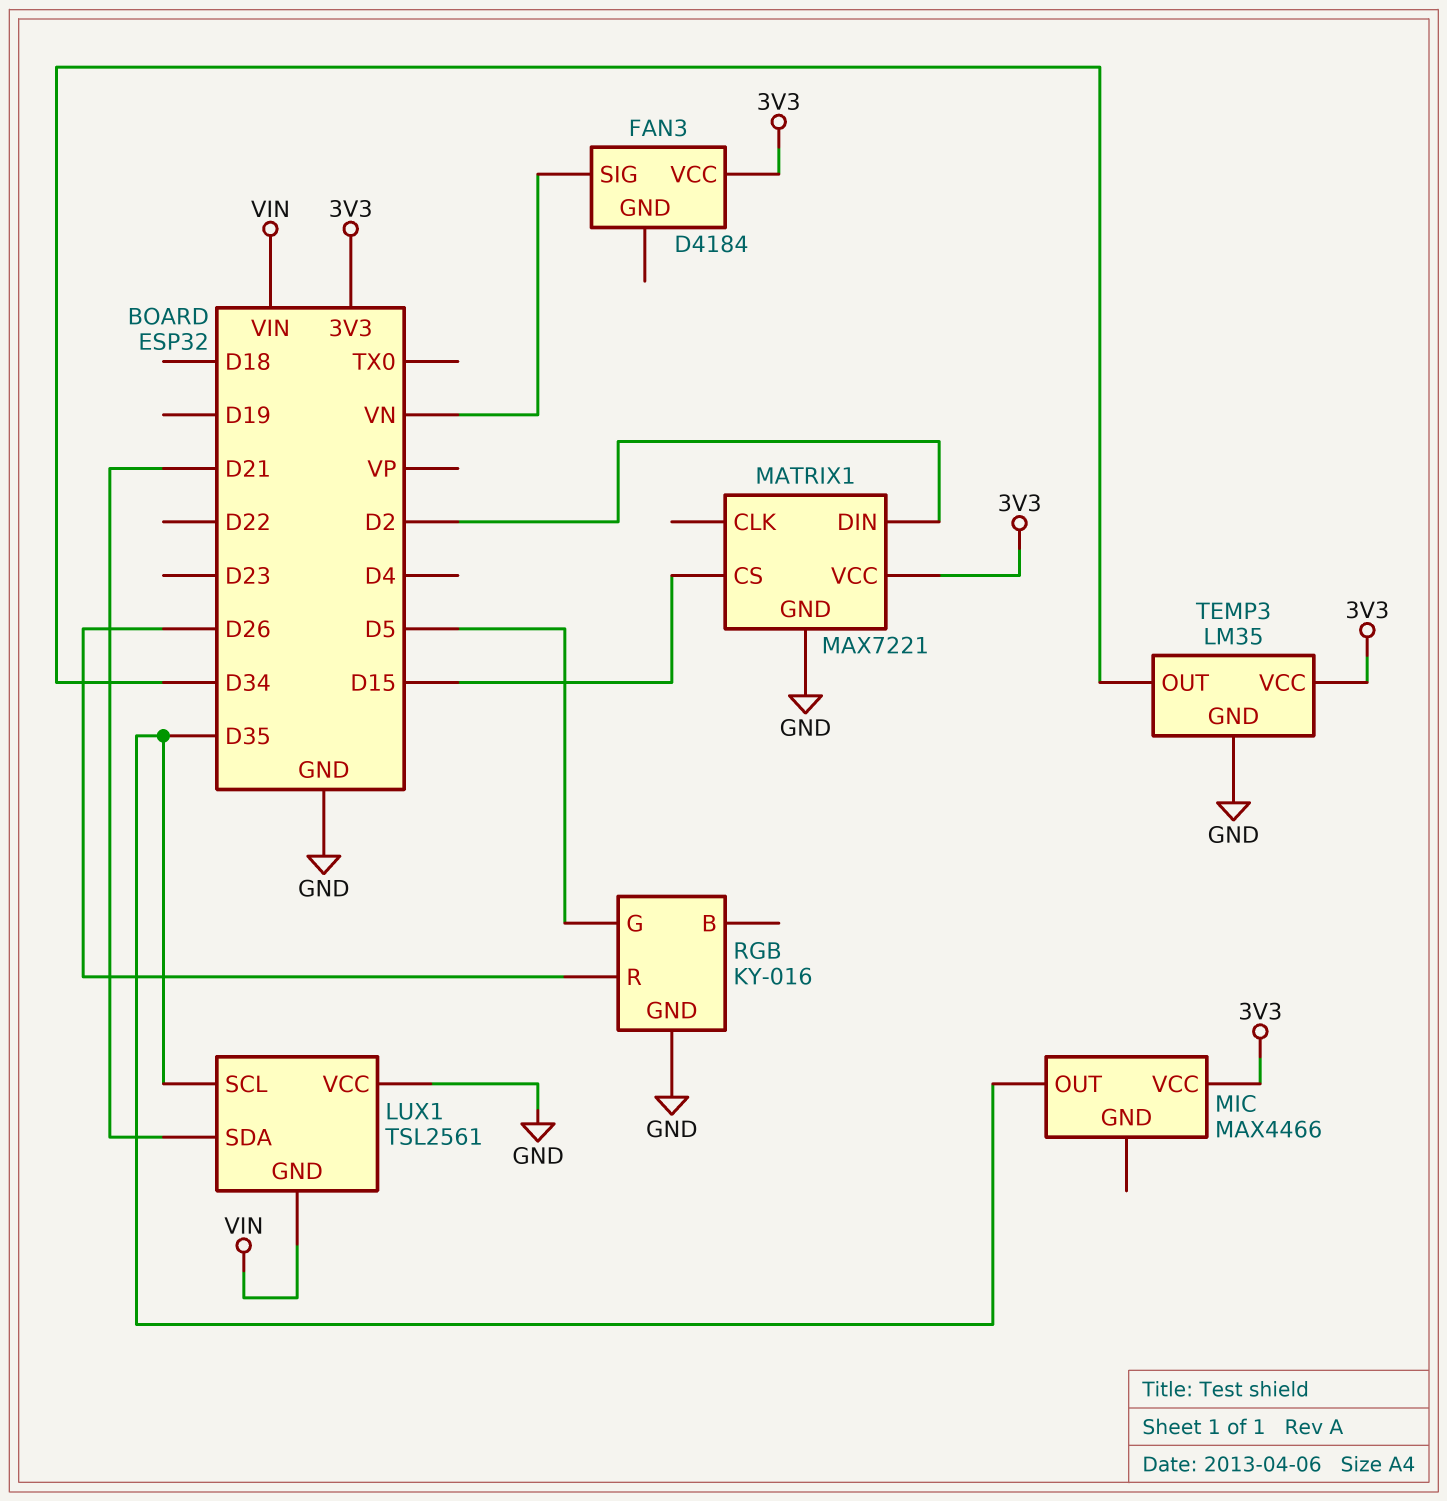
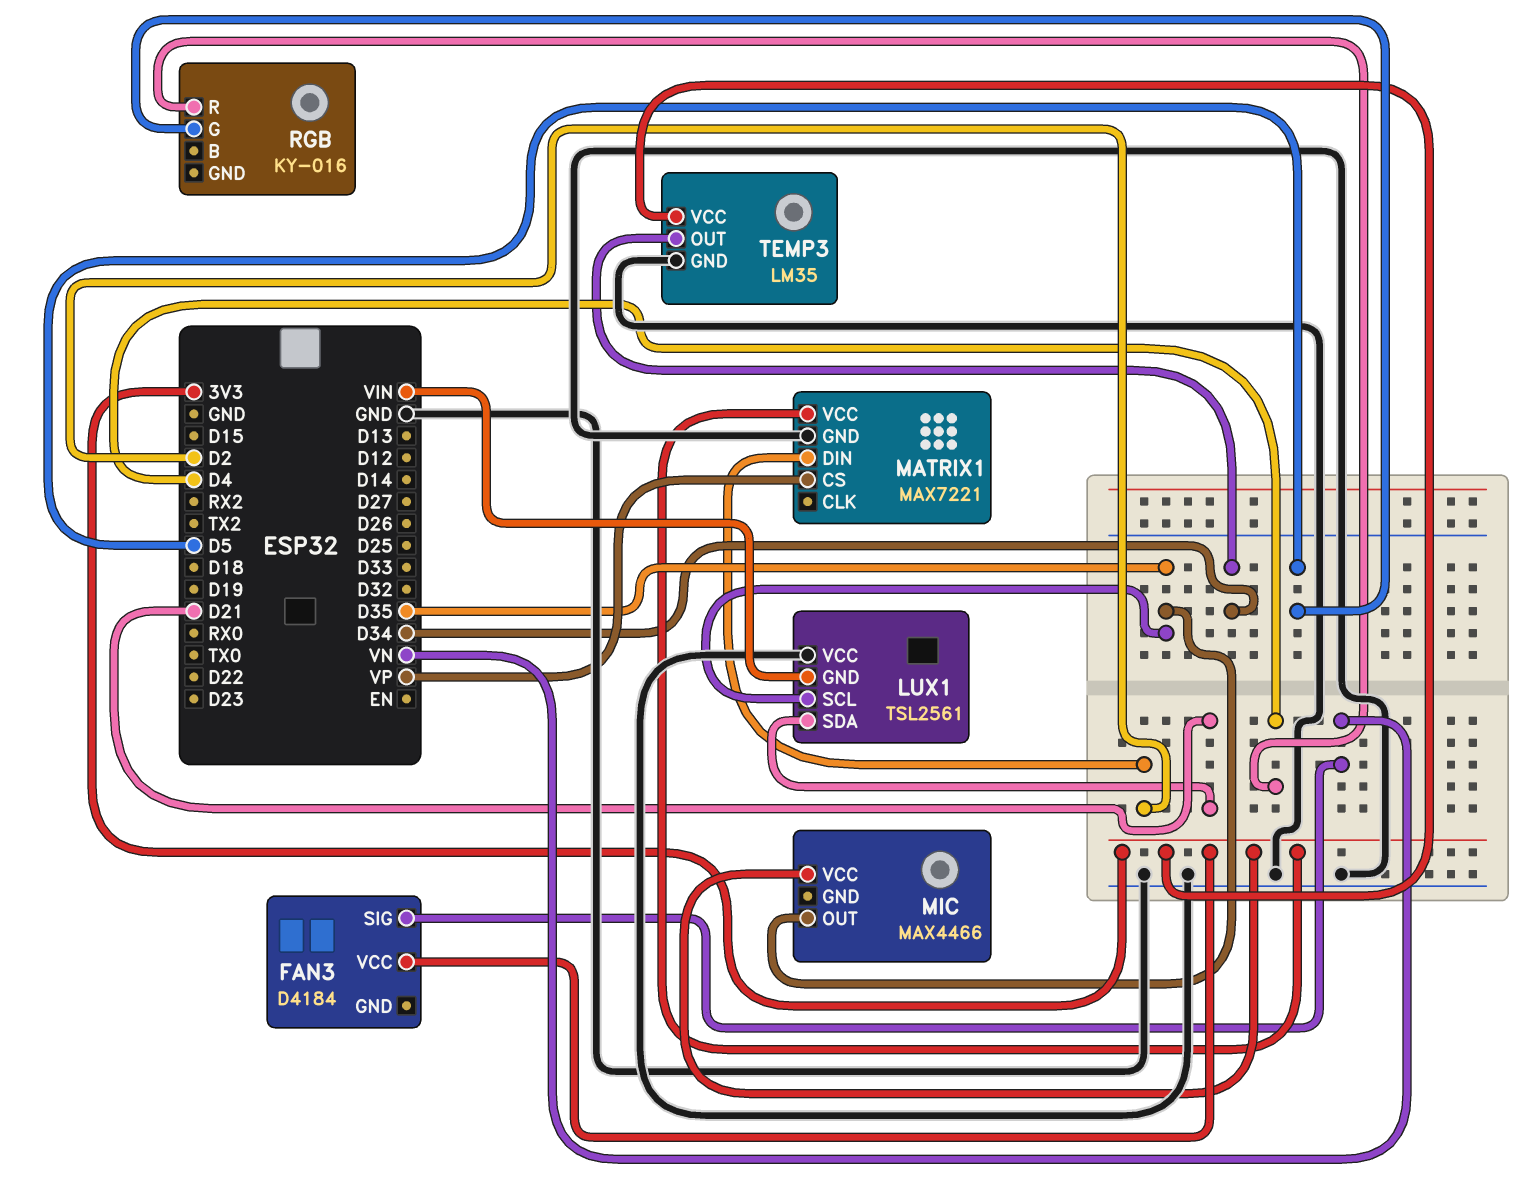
MATRIX1 pin CS: D15 -> VP
RGB pin GND: GND -> none
RGB pin R: D26 -> D4

